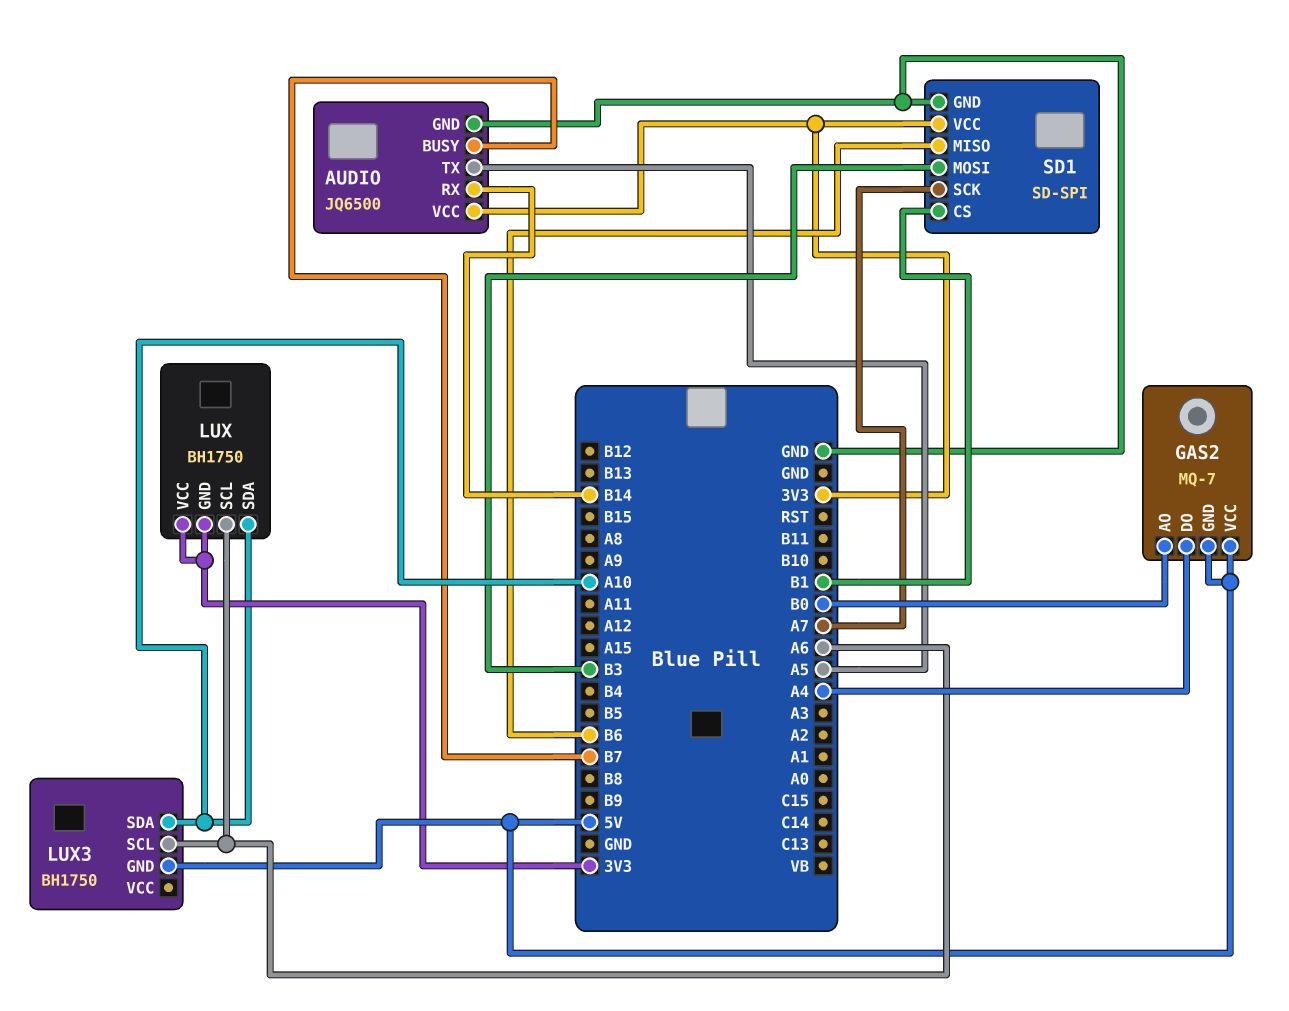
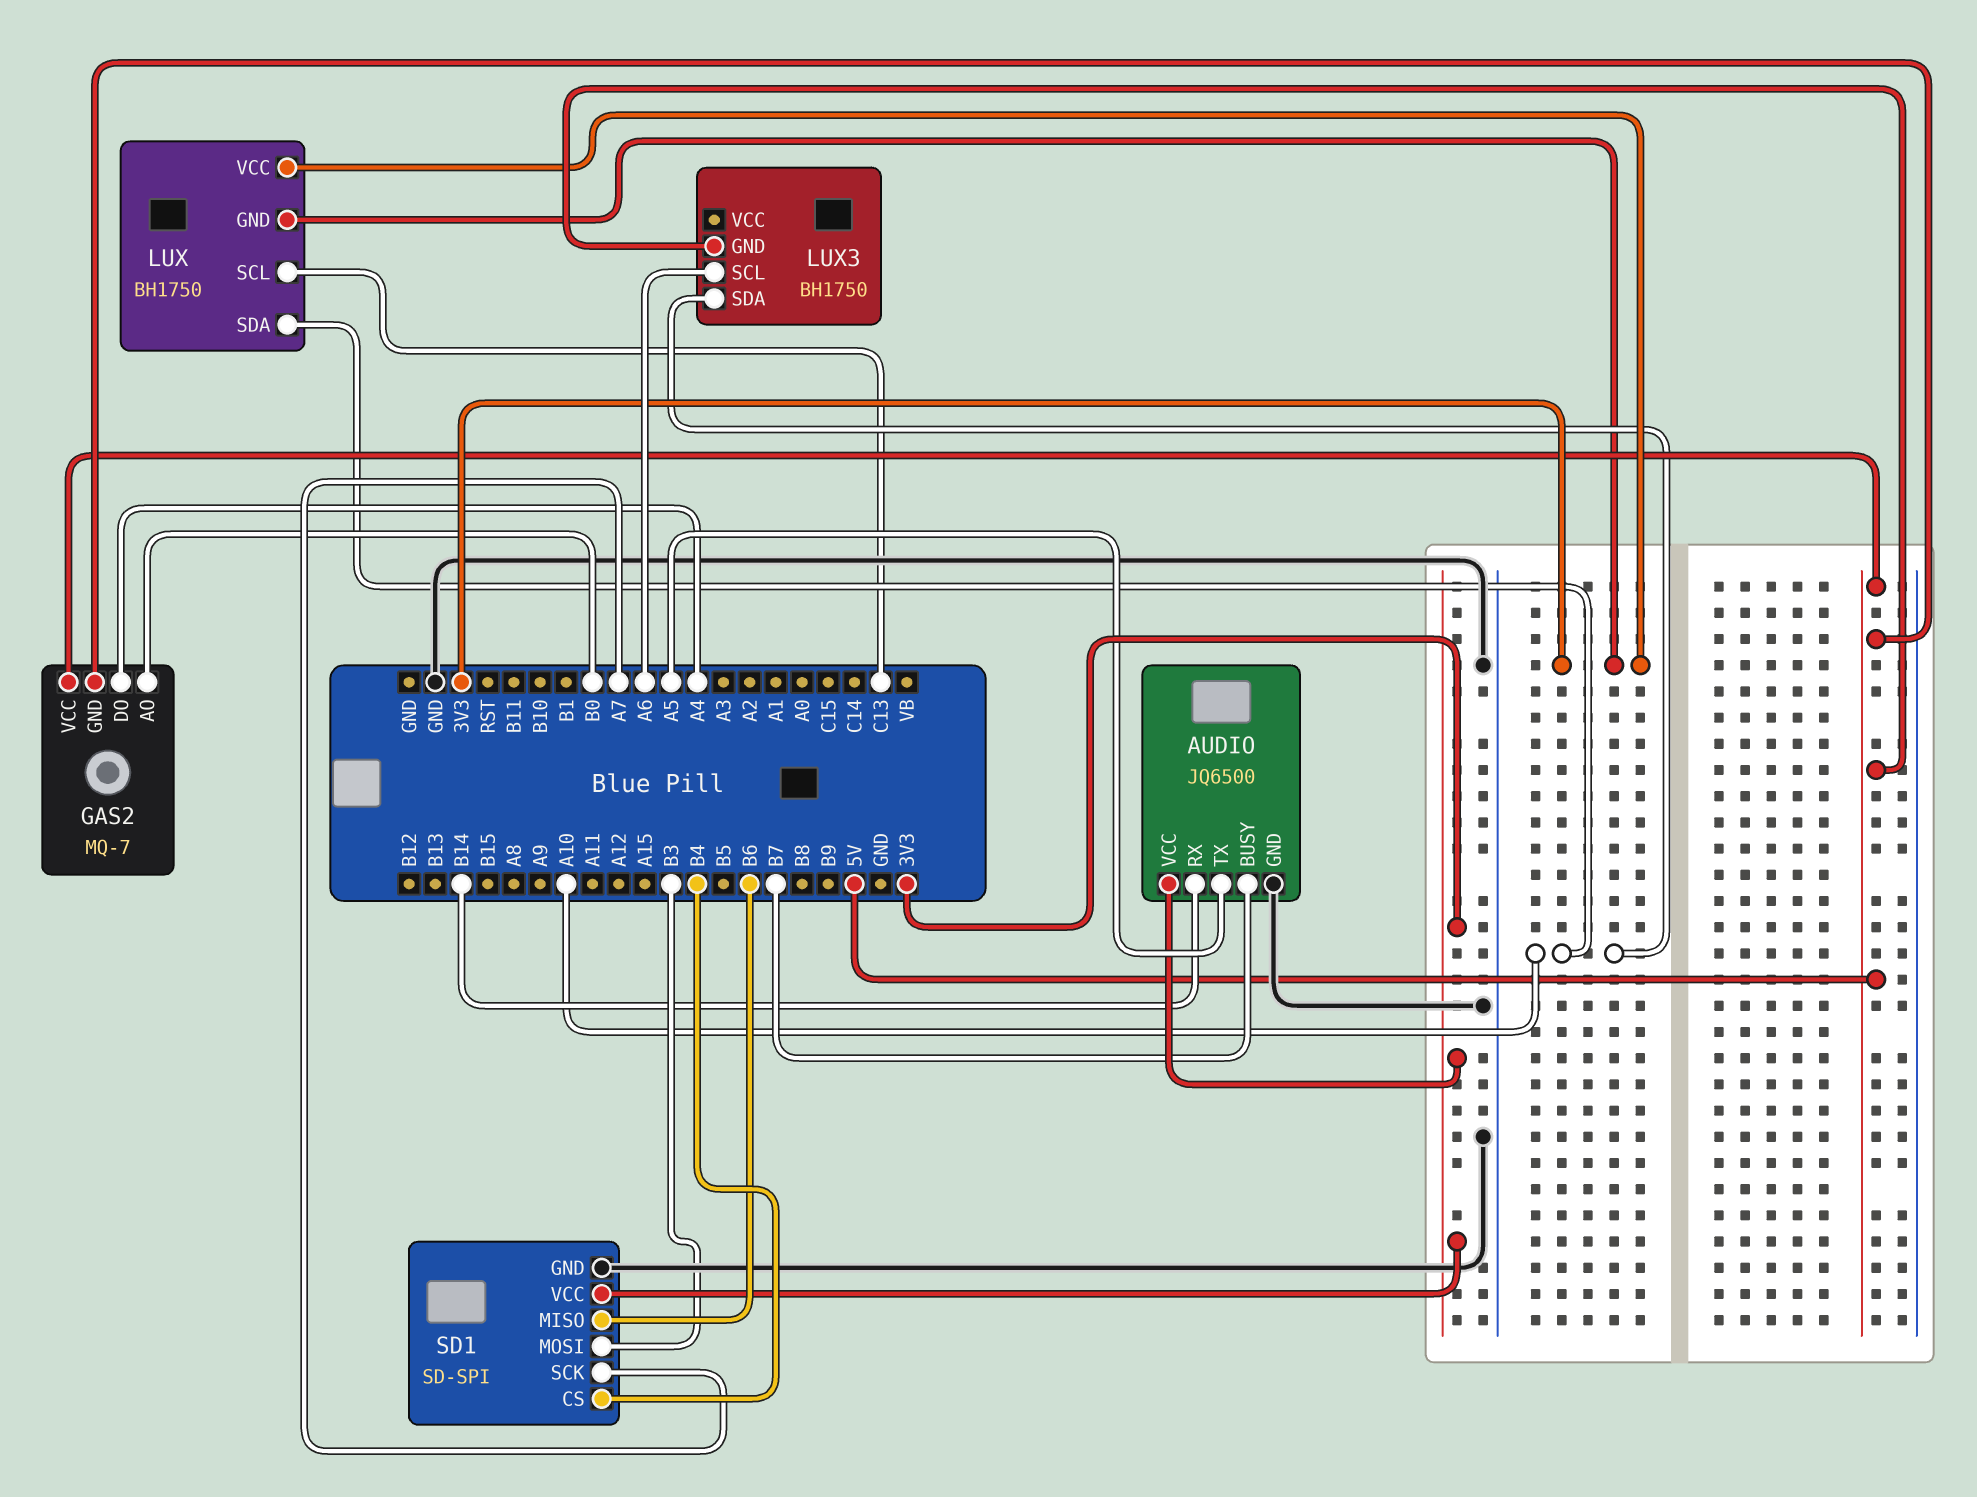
LUX pin SCL: A6 -> C13
SD1 pin CS: B1 -> B4

